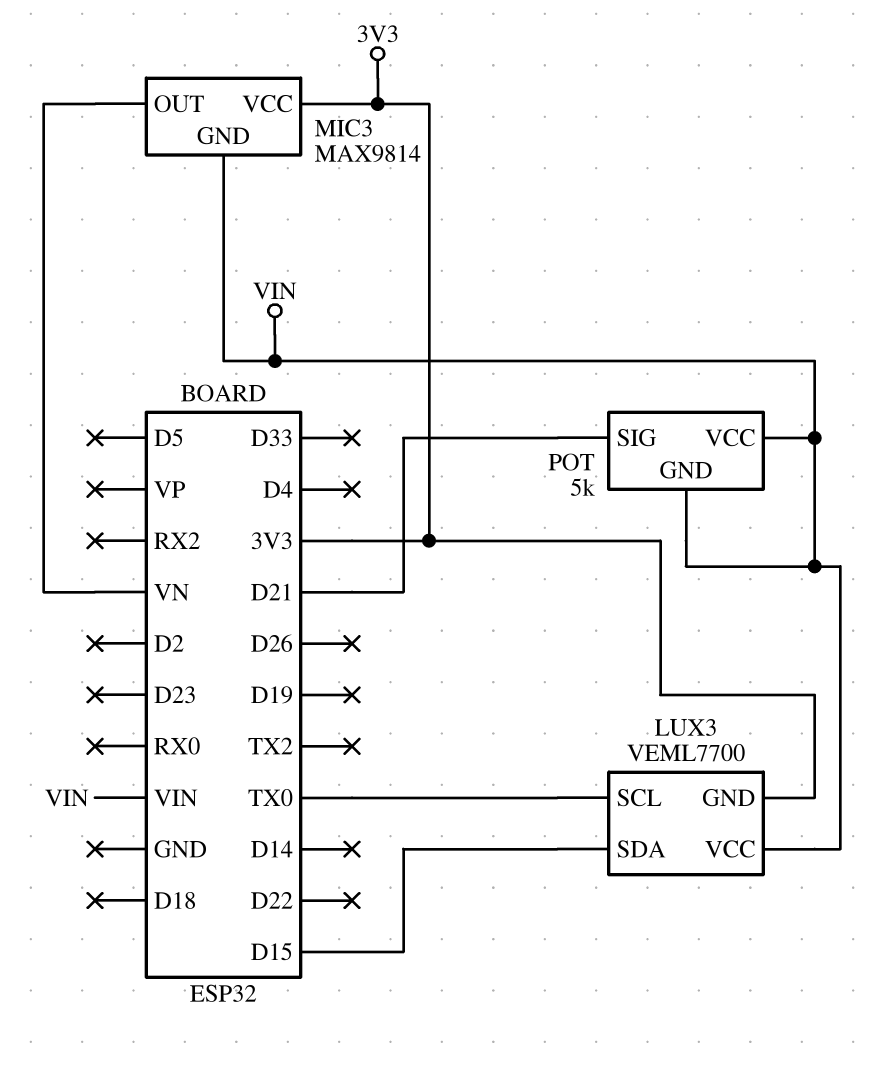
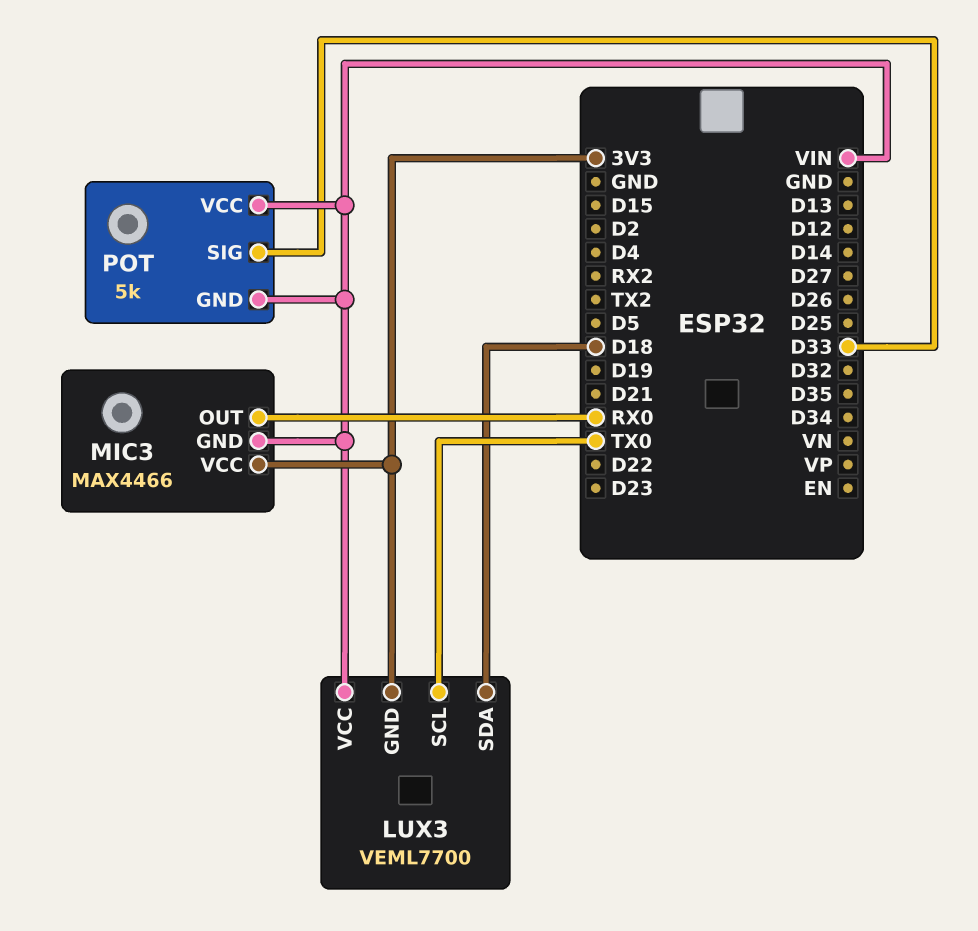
LUX3 pin SDA: D15 -> D18
MIC3: MAX9814 -> MAX4466
MIC3 pin OUT: VN -> RX0
POT pin SIG: D21 -> D33

